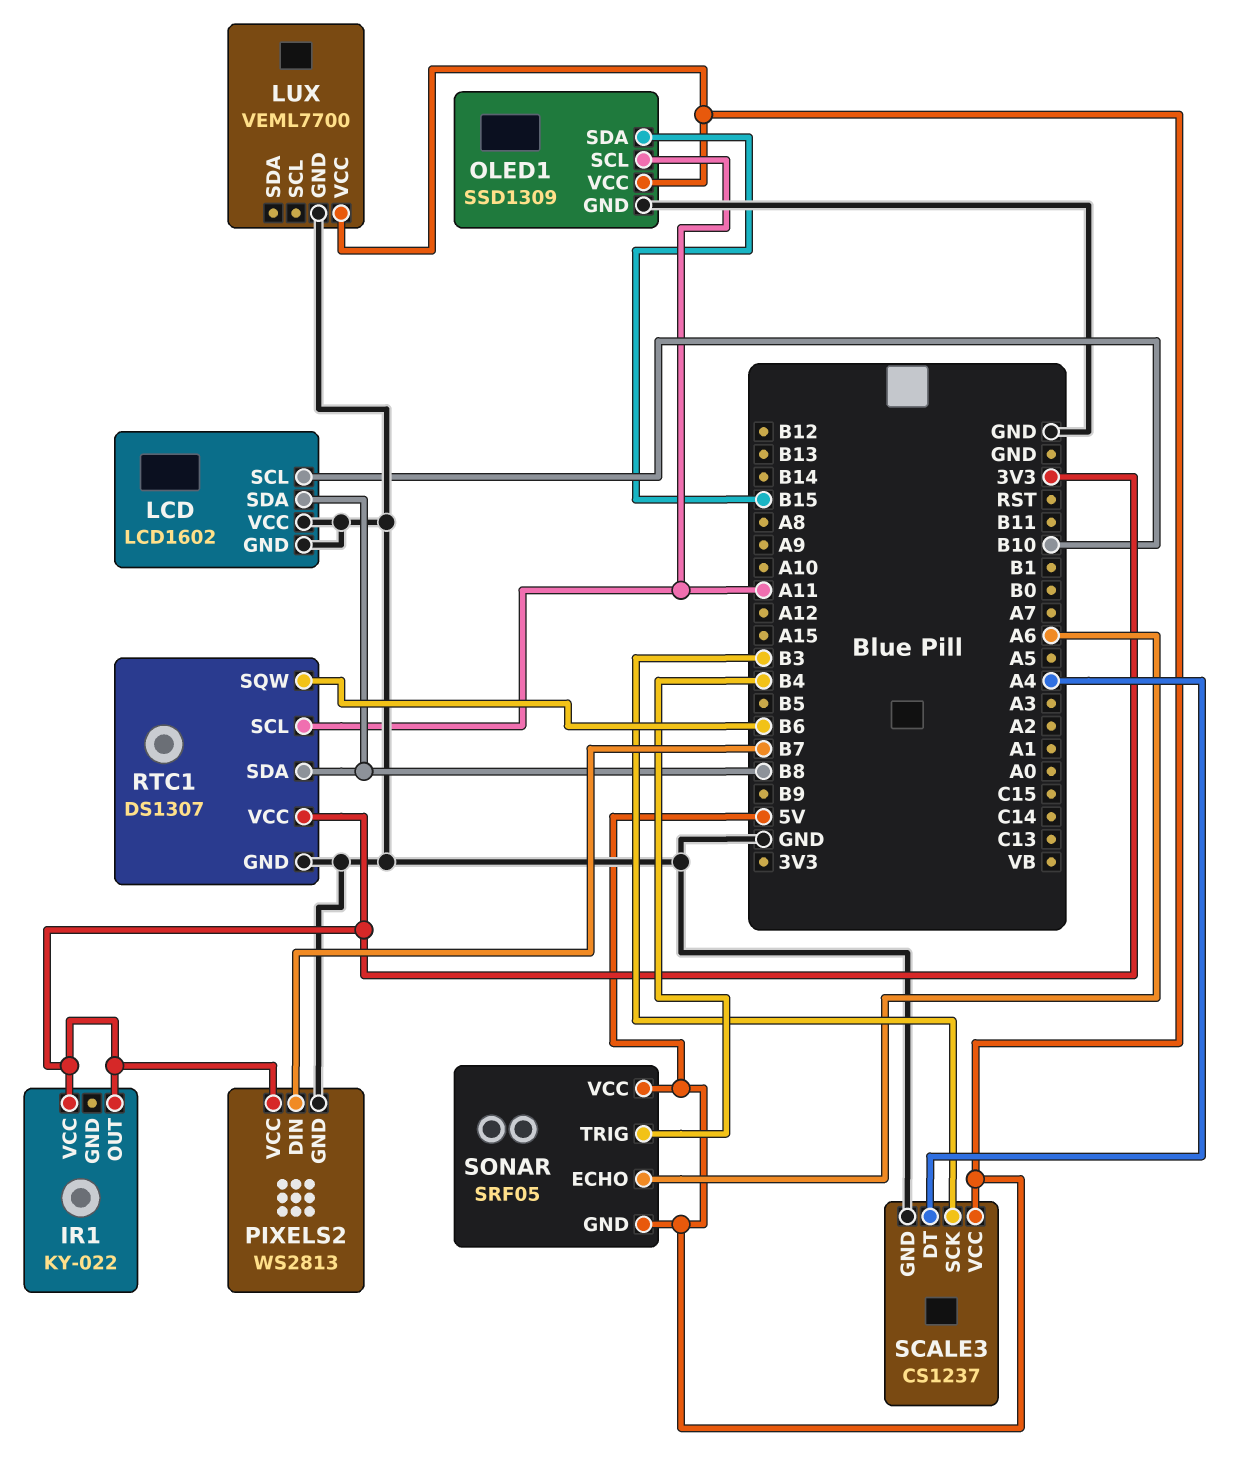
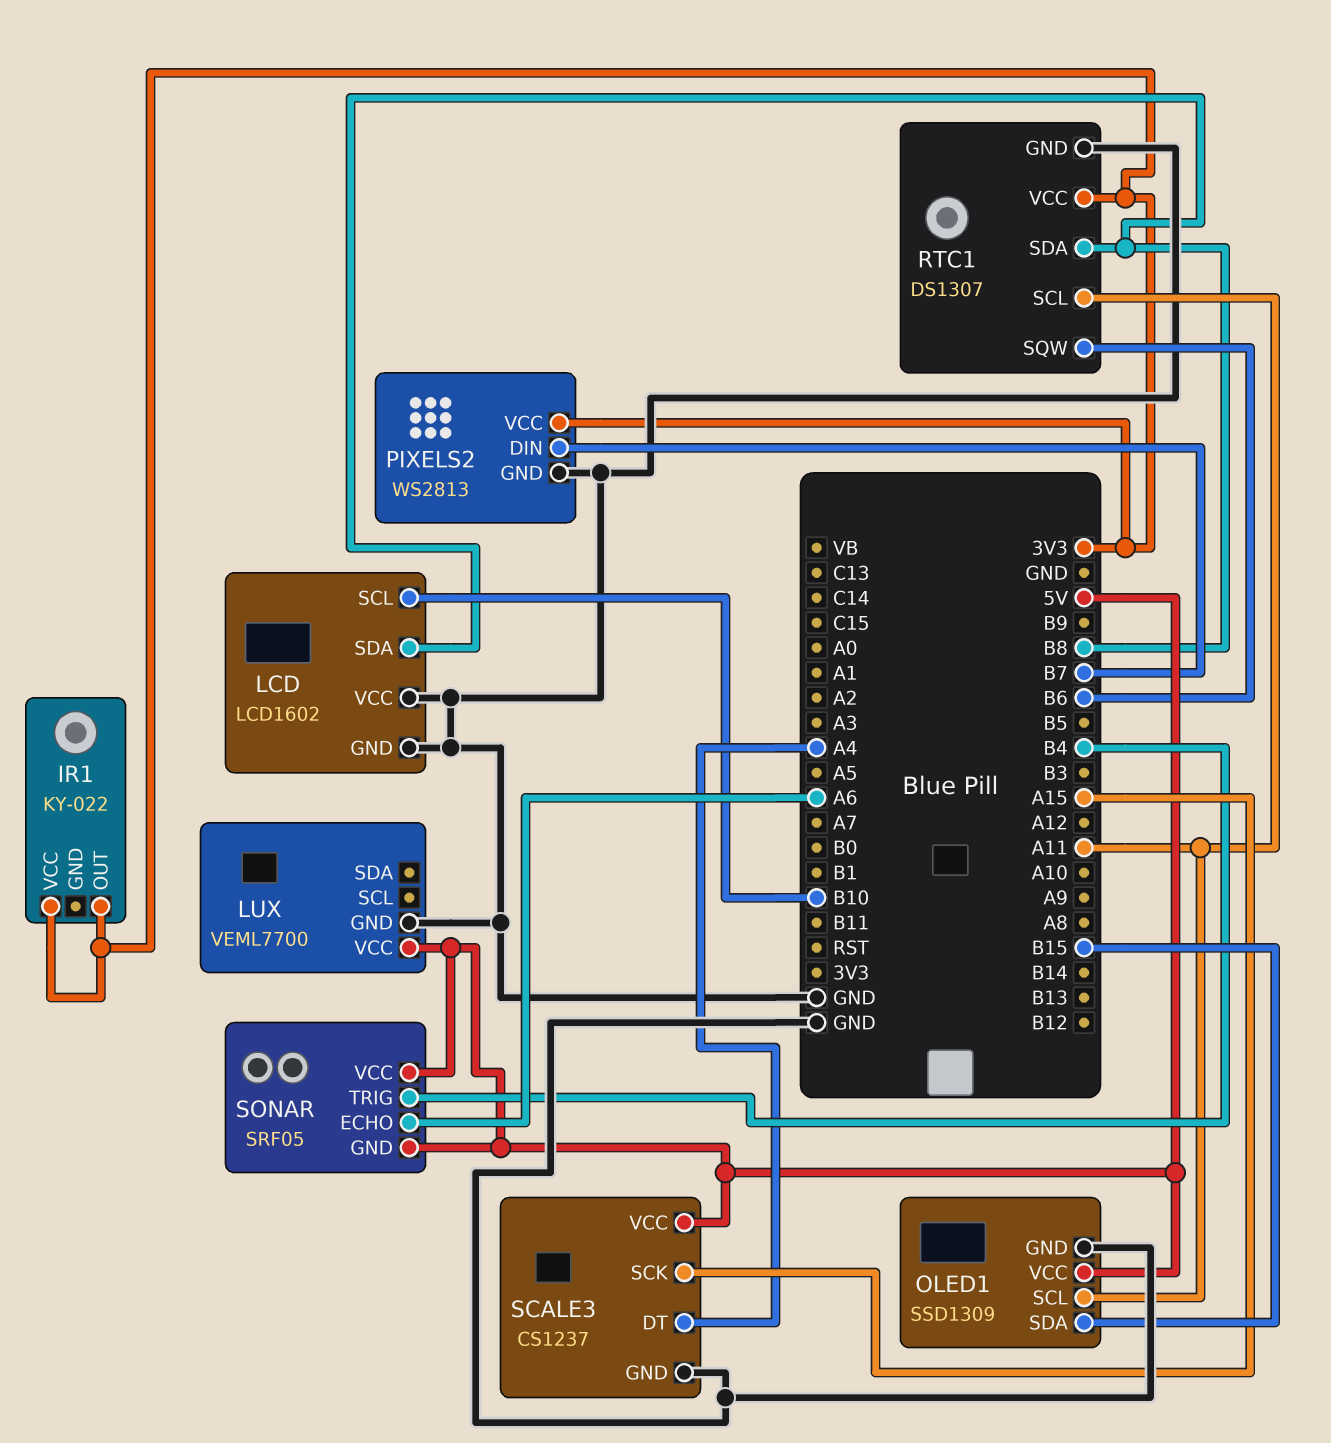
SCALE3 pin SCK: B3 -> A15

